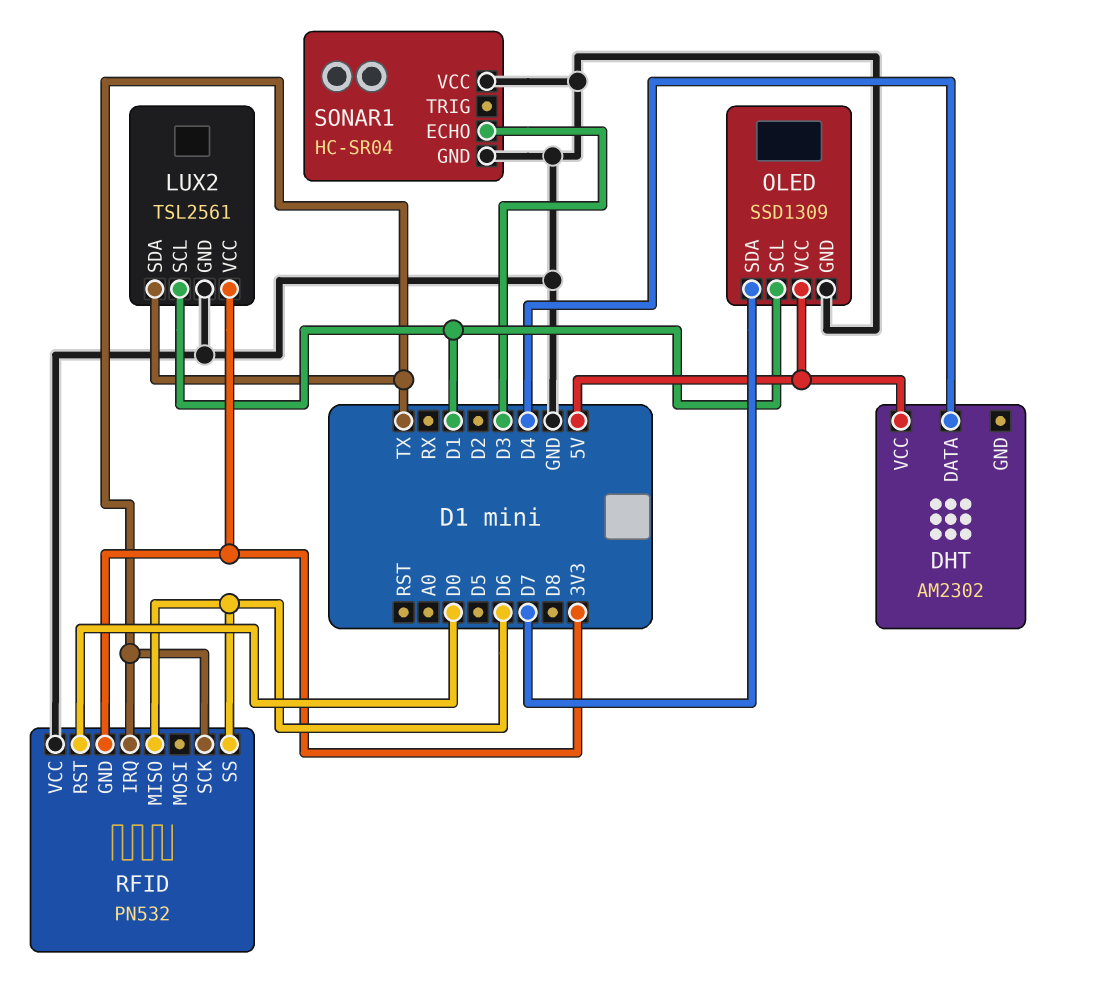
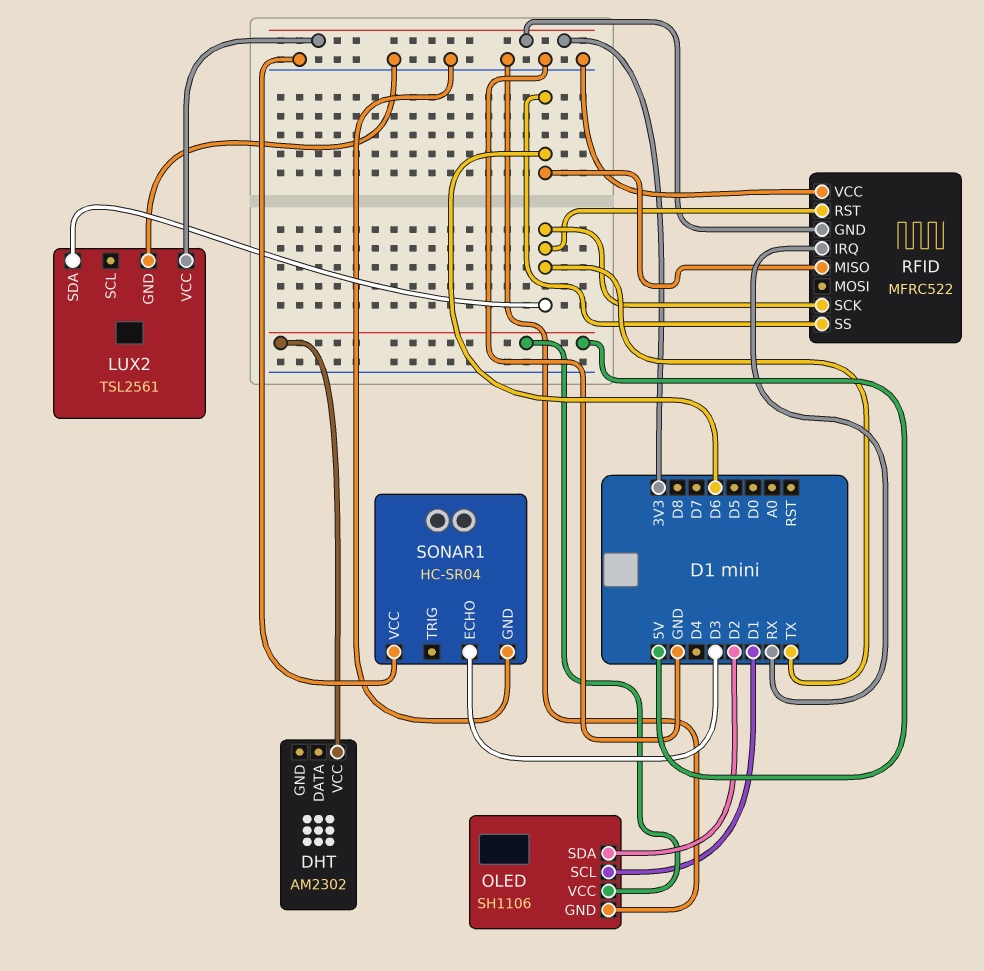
DHT pin DATA: D4 -> none
LUX2 pin SCL: D1 -> none
OLED: SSD1309 -> SH1106
OLED pin SDA: D7 -> D2
RFID: PN532 -> MFRC522
RFID pin IRQ: TX -> RX
RFID pin RST: D0 -> TX

